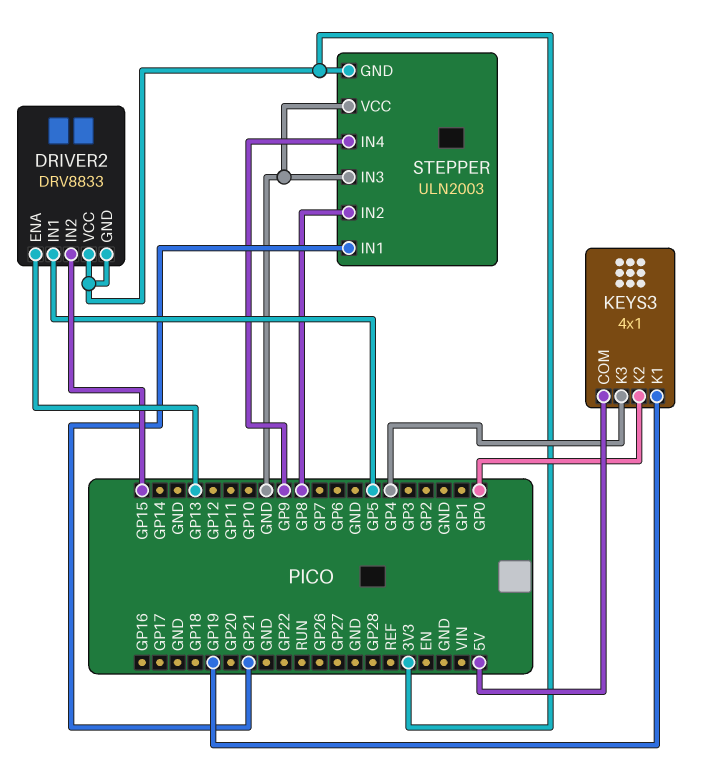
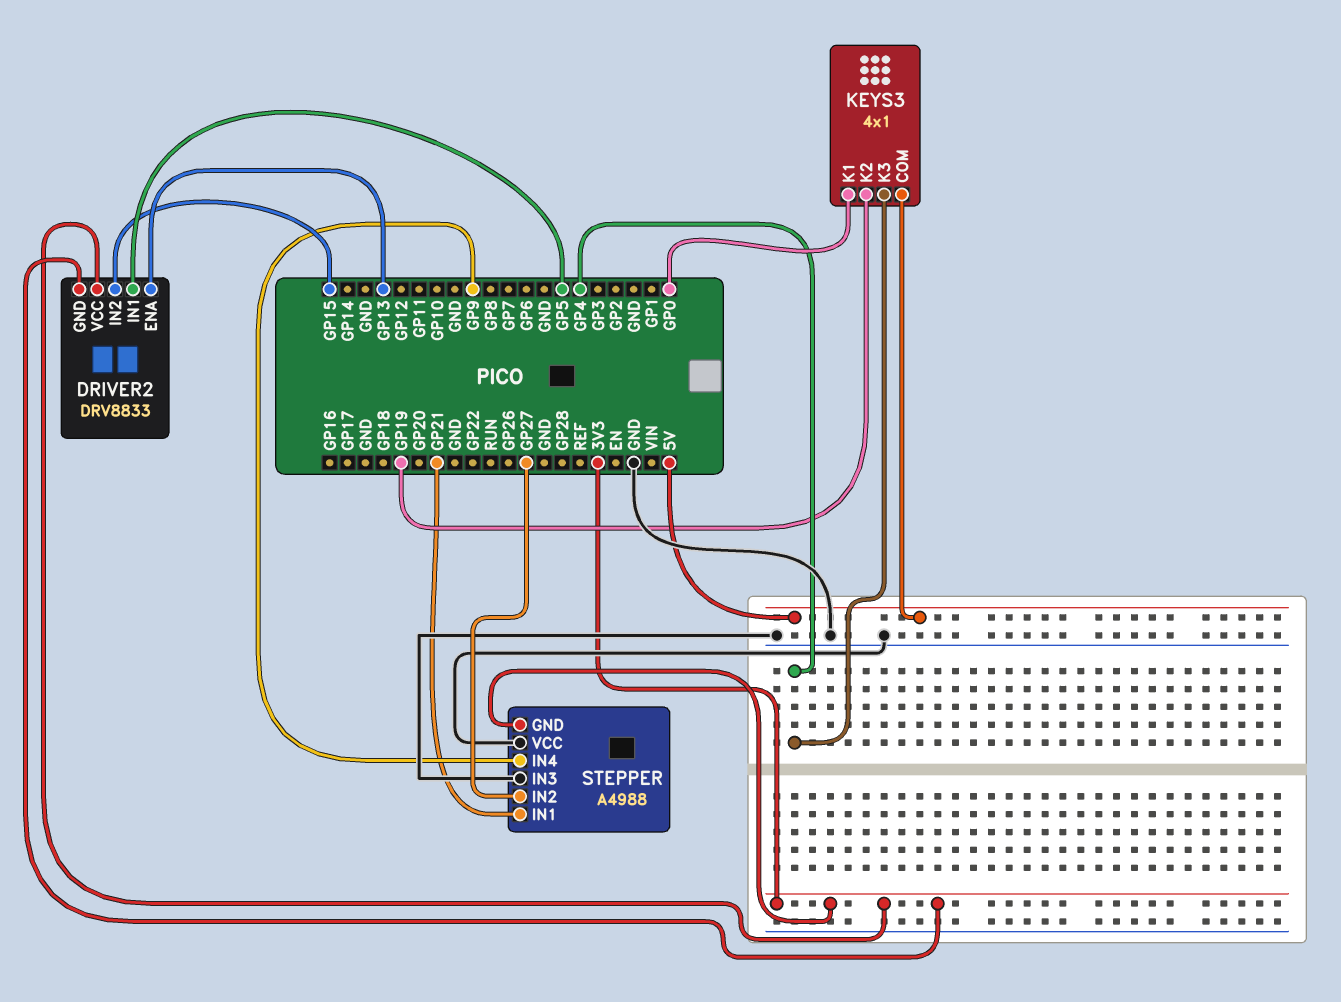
KEYS3 pin K1: GP19 -> GP0
KEYS3 pin K2: GP0 -> GP19
STEPPER: ULN2003 -> A4988
STEPPER pin IN2: GP8 -> GP27

